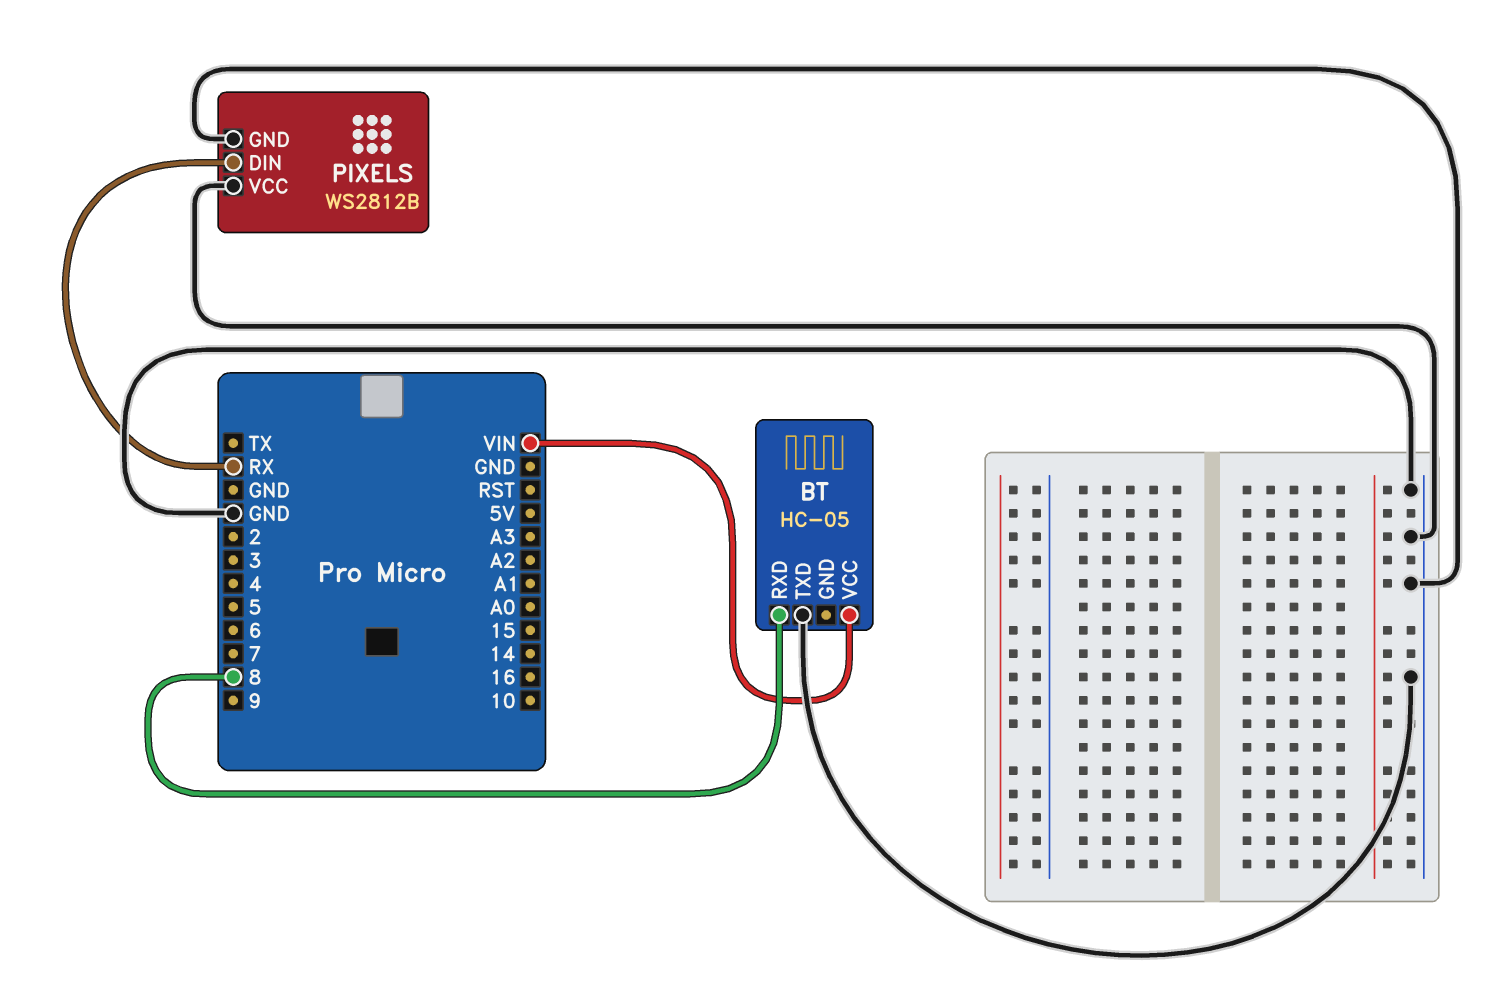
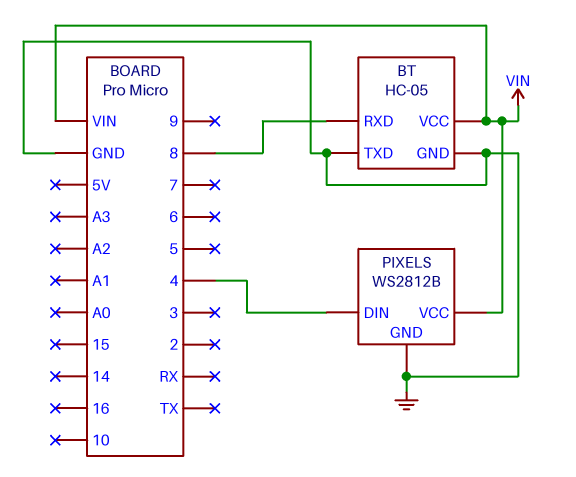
BT pin GND: none -> GND
PIXELS pin DIN: RX -> 4
PIXELS pin VCC: GND -> VIN

